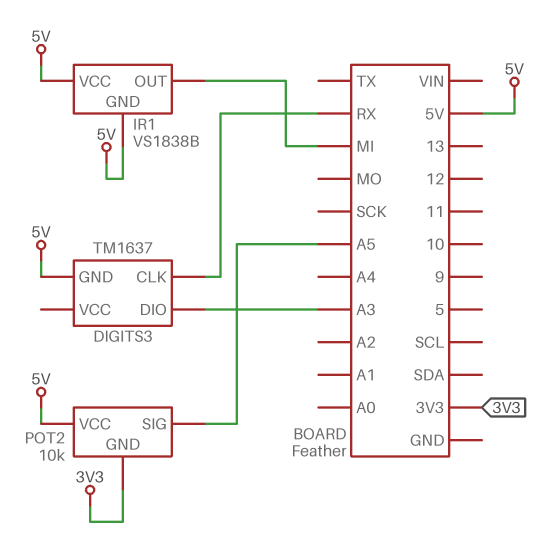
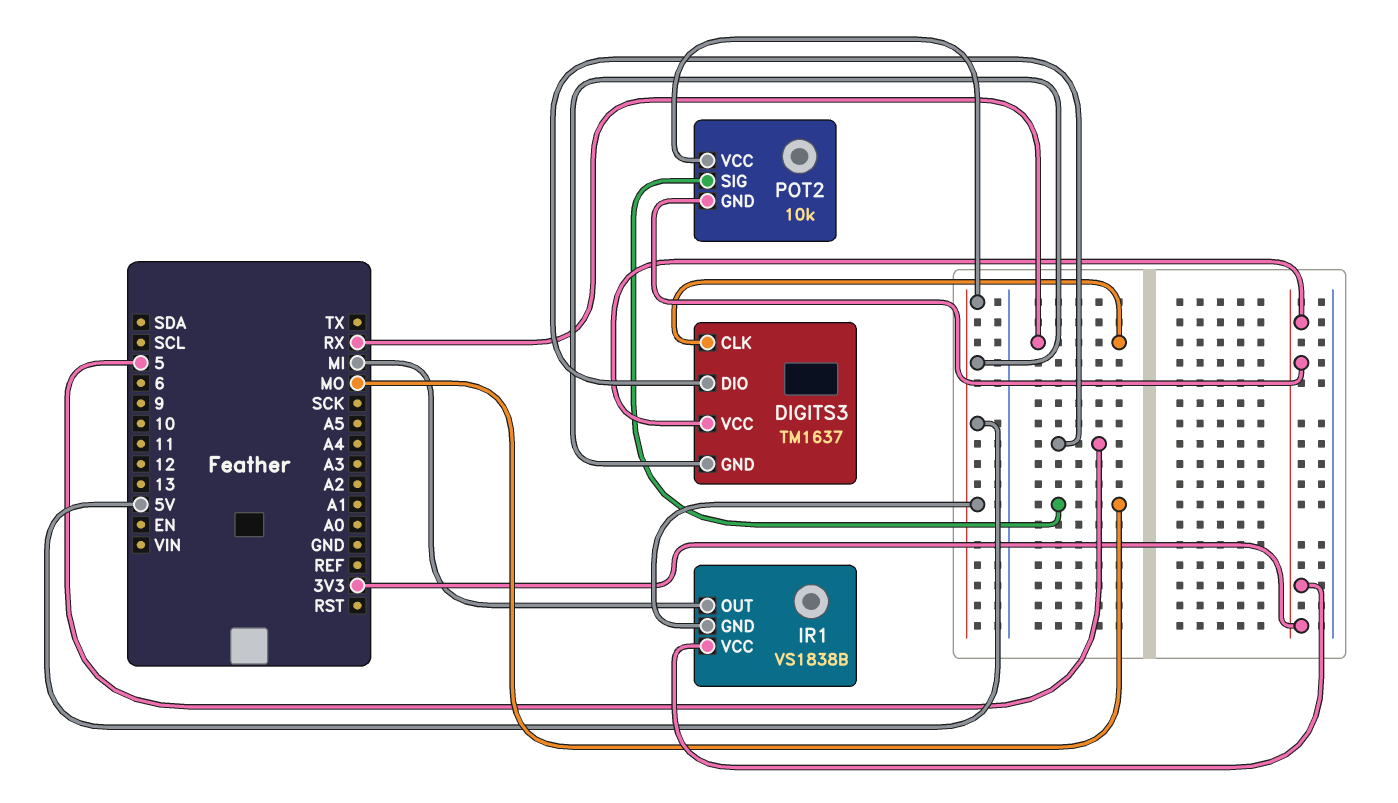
DIGITS3 pin DIO: A3 -> 5
DIGITS3 pin VCC: none -> 3V3
IR1 pin VCC: 5V -> 3V3
POT2 pin SIG: A5 -> MO

